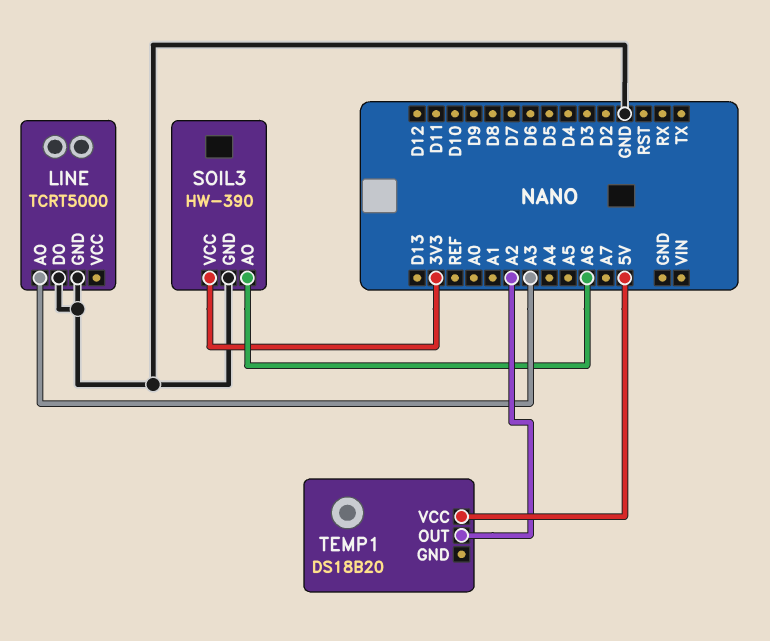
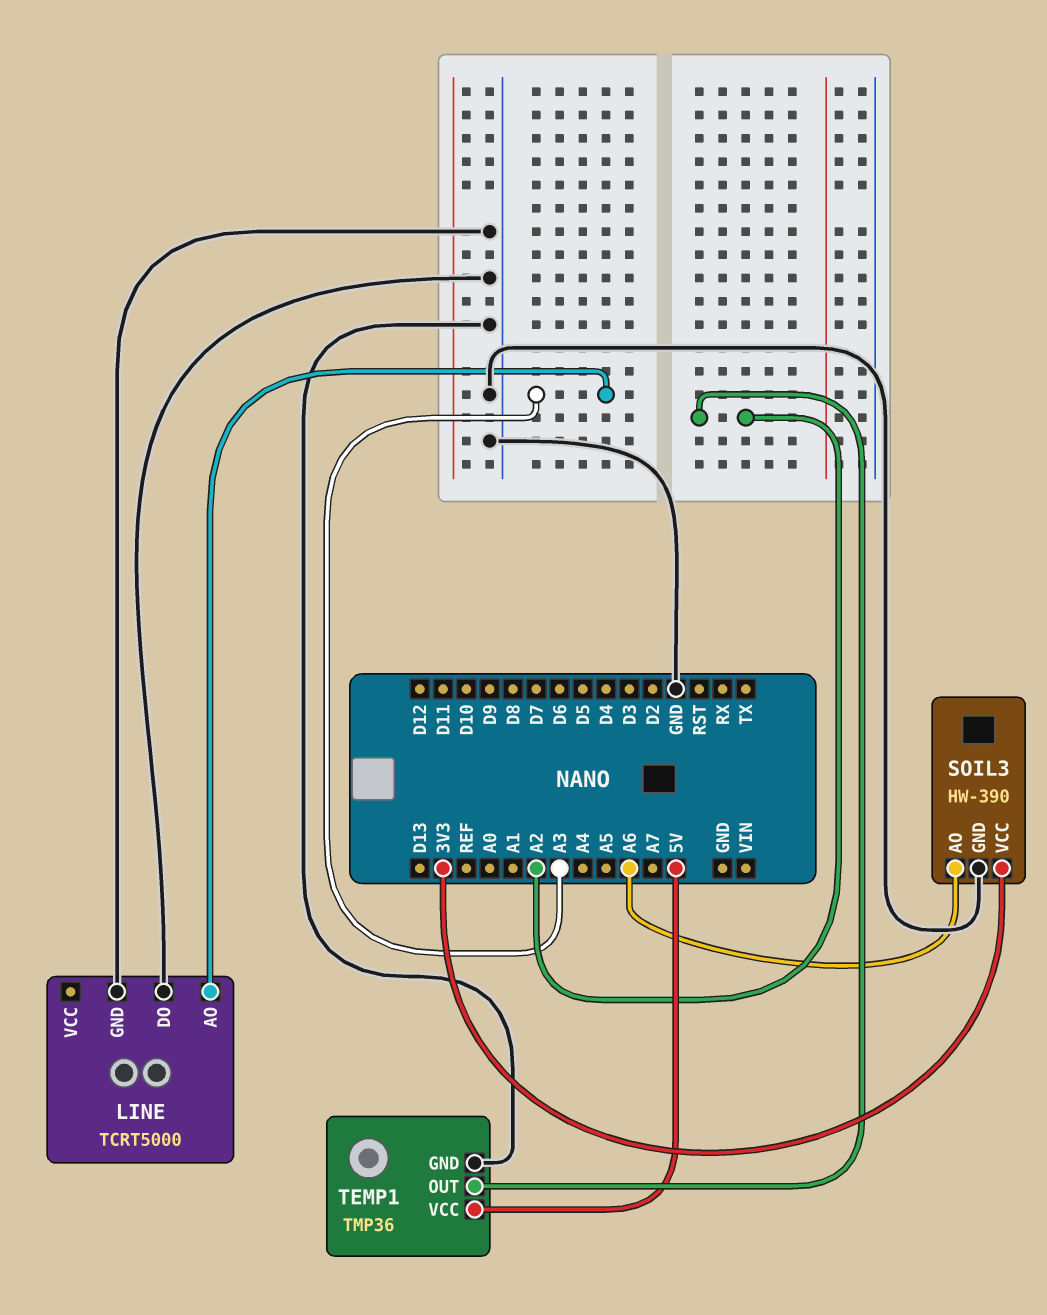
TEMP1: DS18B20 -> TMP36
TEMP1 pin GND: none -> GND

